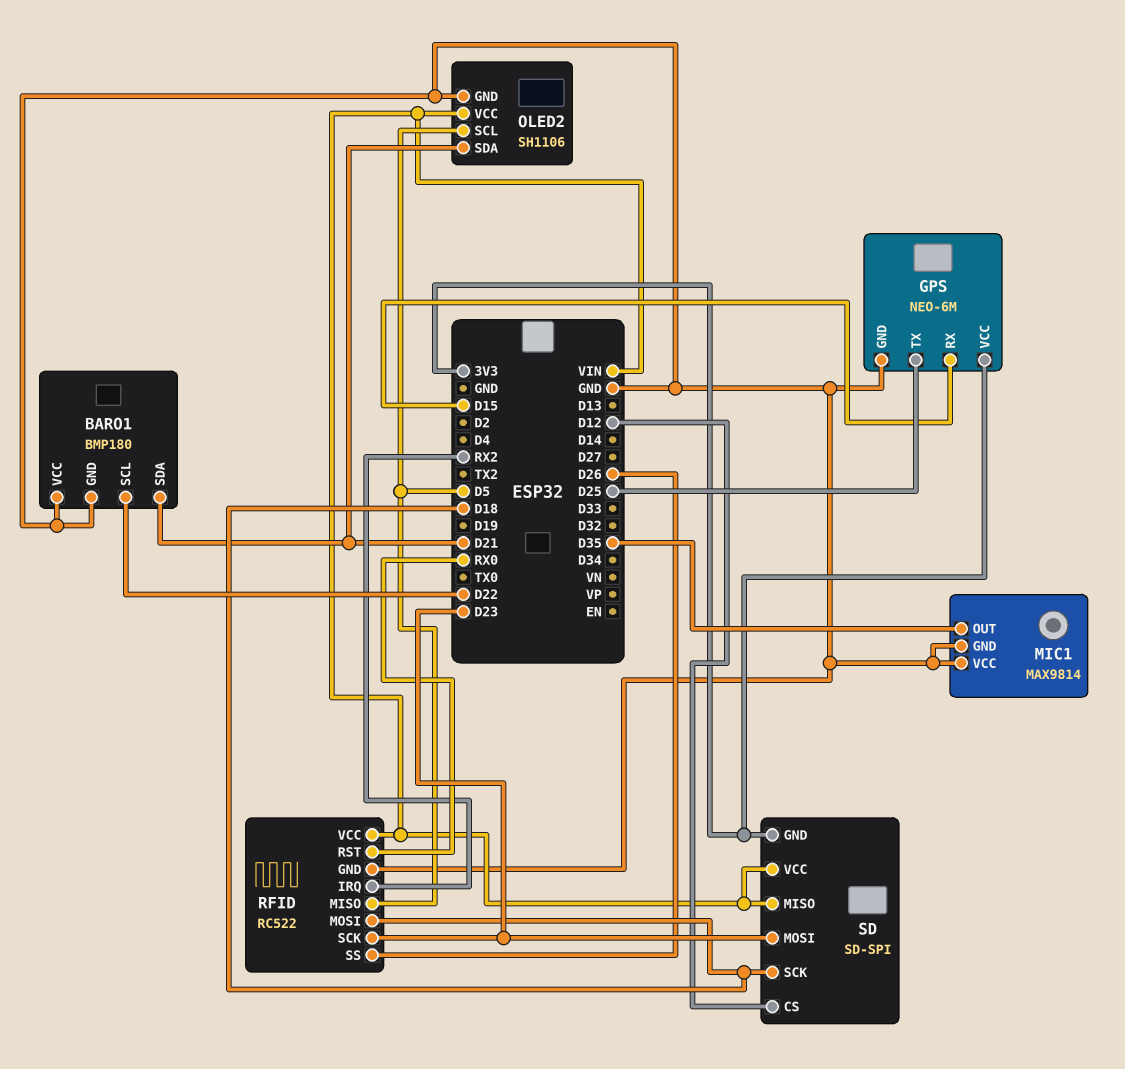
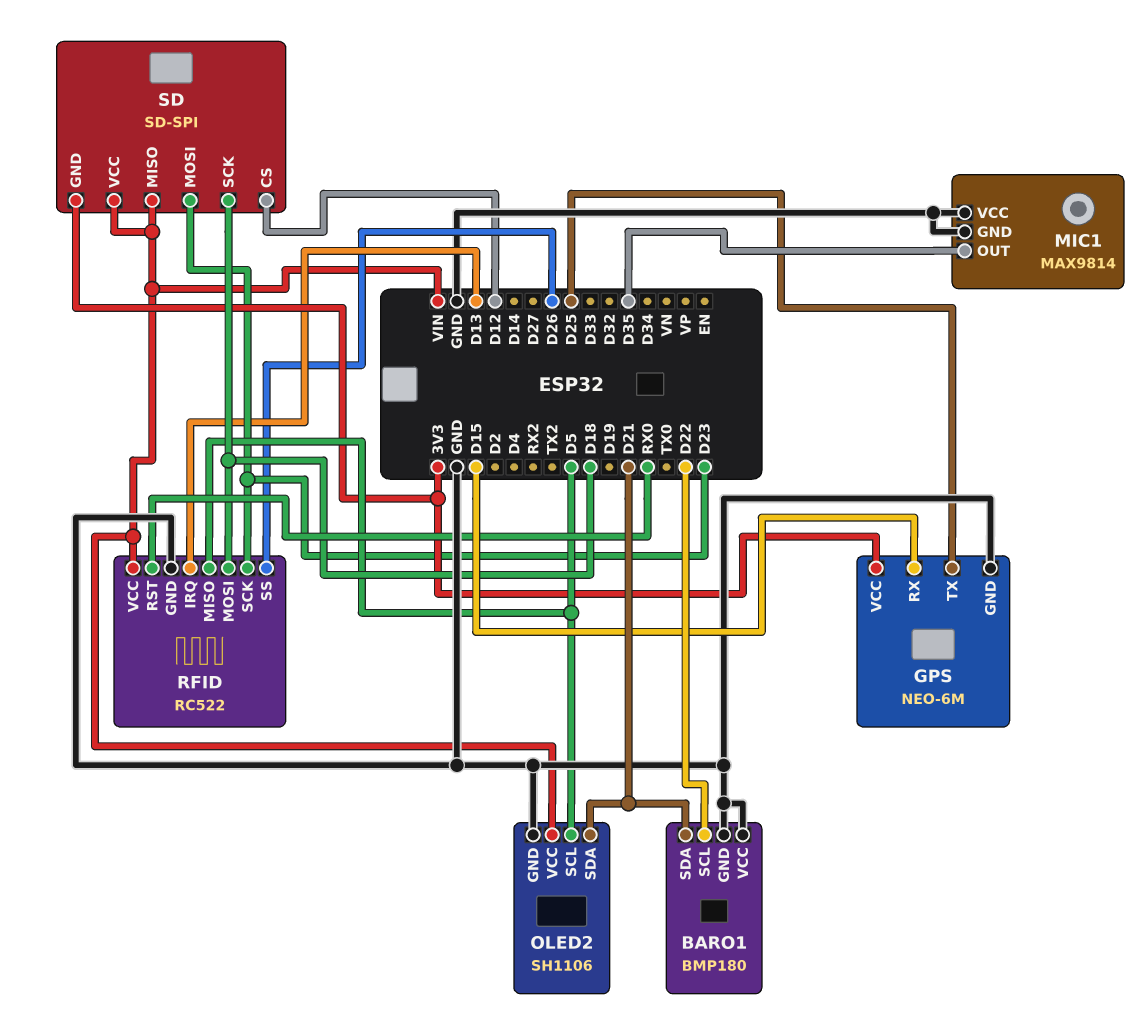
RFID pin IRQ: RX2 -> D13

